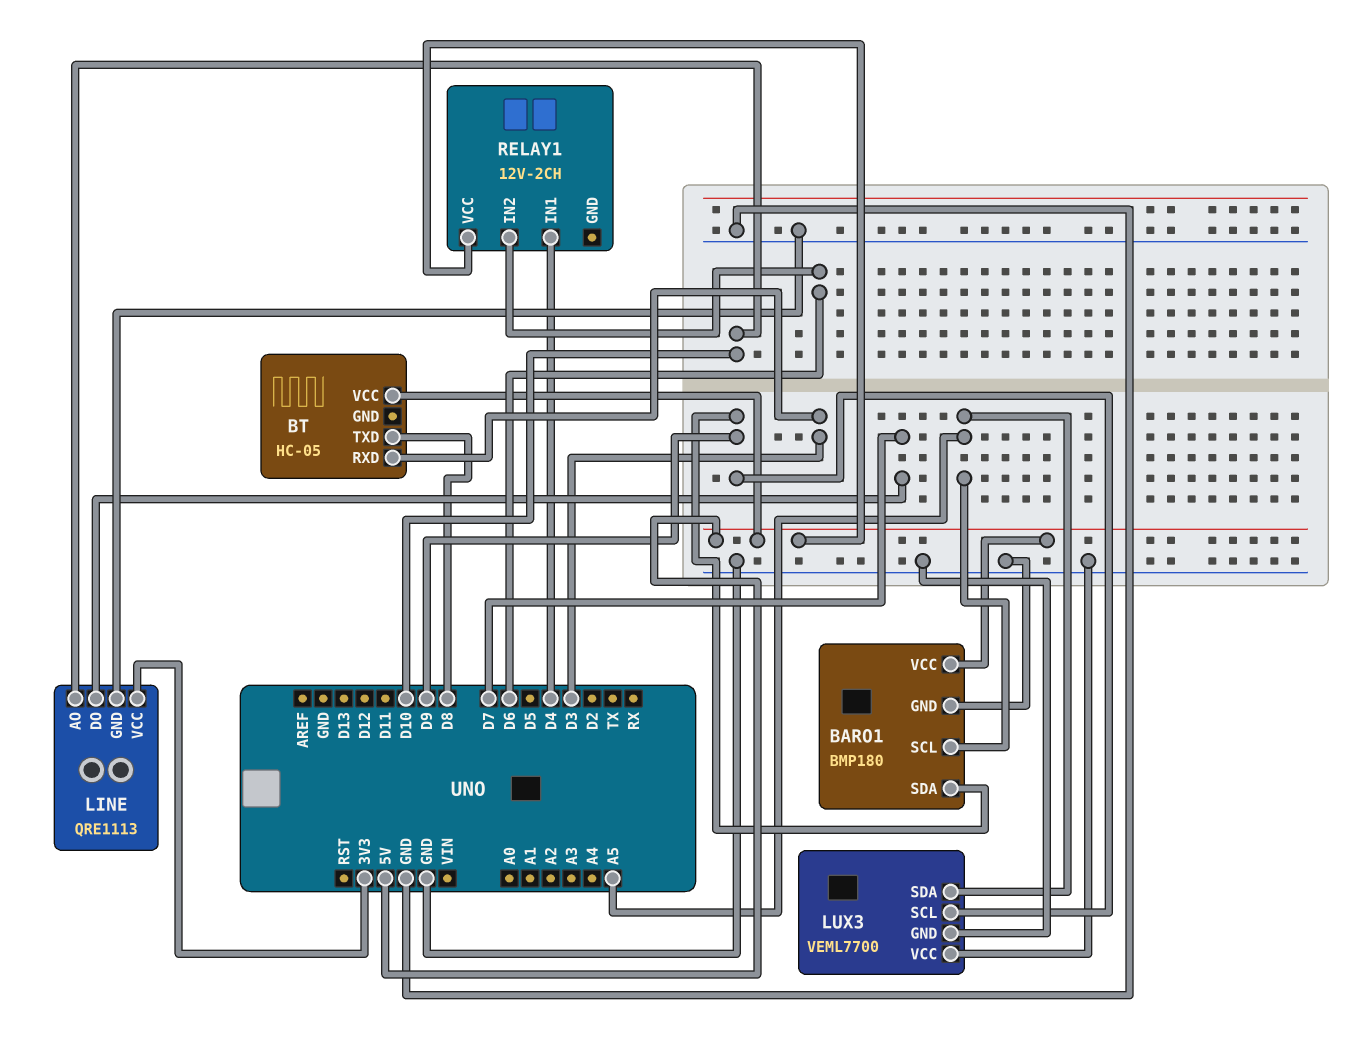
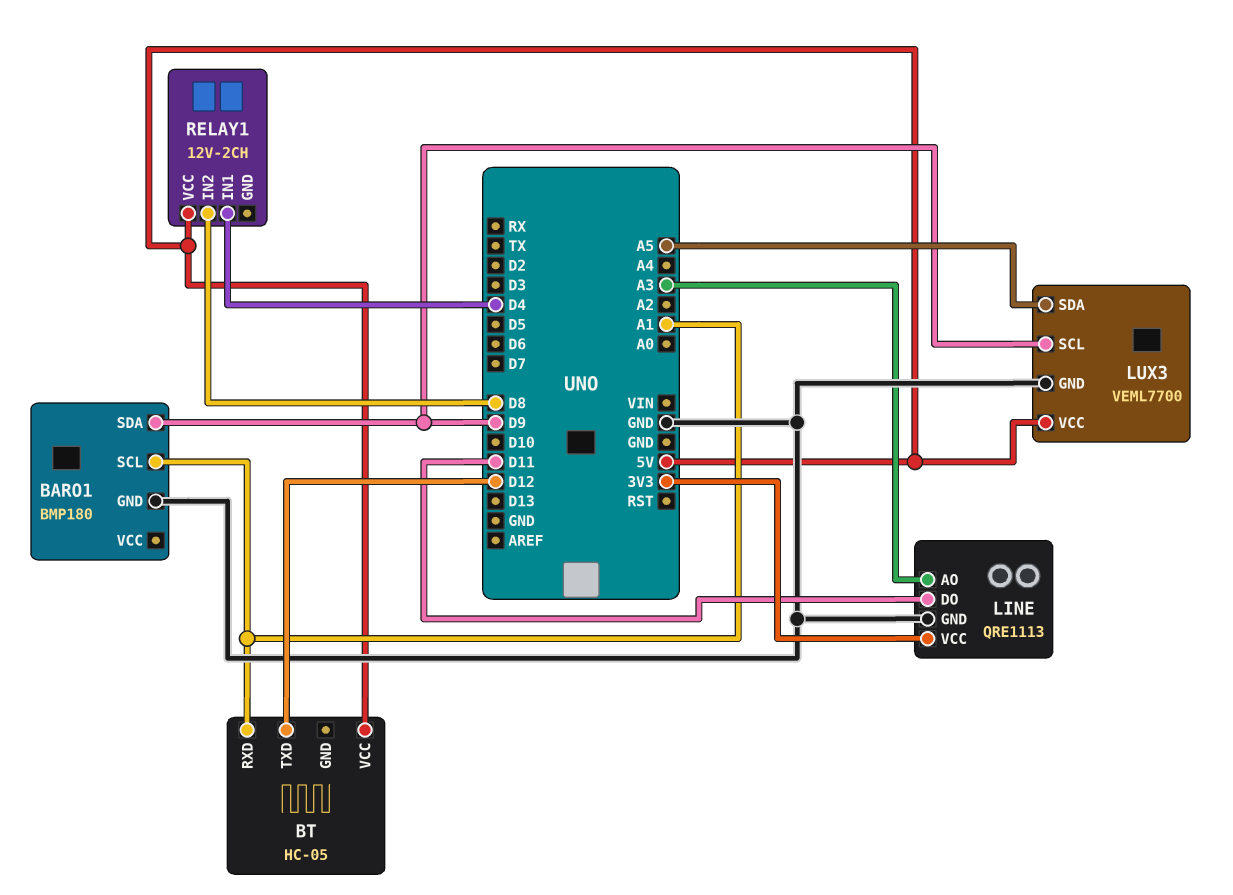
BARO1 pin SCL: A5 -> A1
BARO1 pin VCC: 5V -> none
BT pin RXD: D3 -> A1
BT pin TXD: D8 -> D12
LINE pin AO: D10 -> A3
LINE pin DO: D7 -> D11
LUX3 pin VCC: GND -> 5V
RELAY1 pin IN2: D6 -> D8

